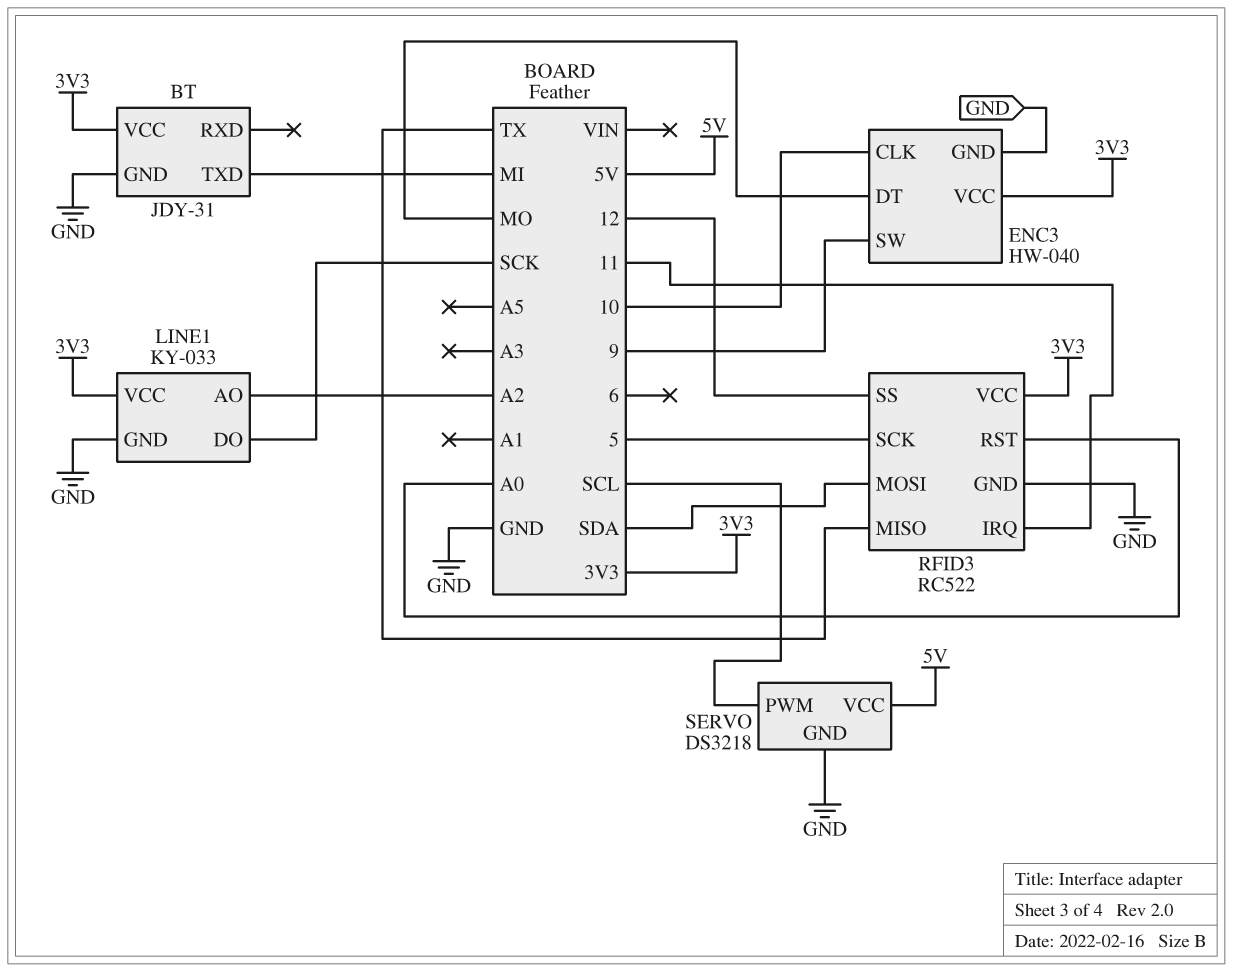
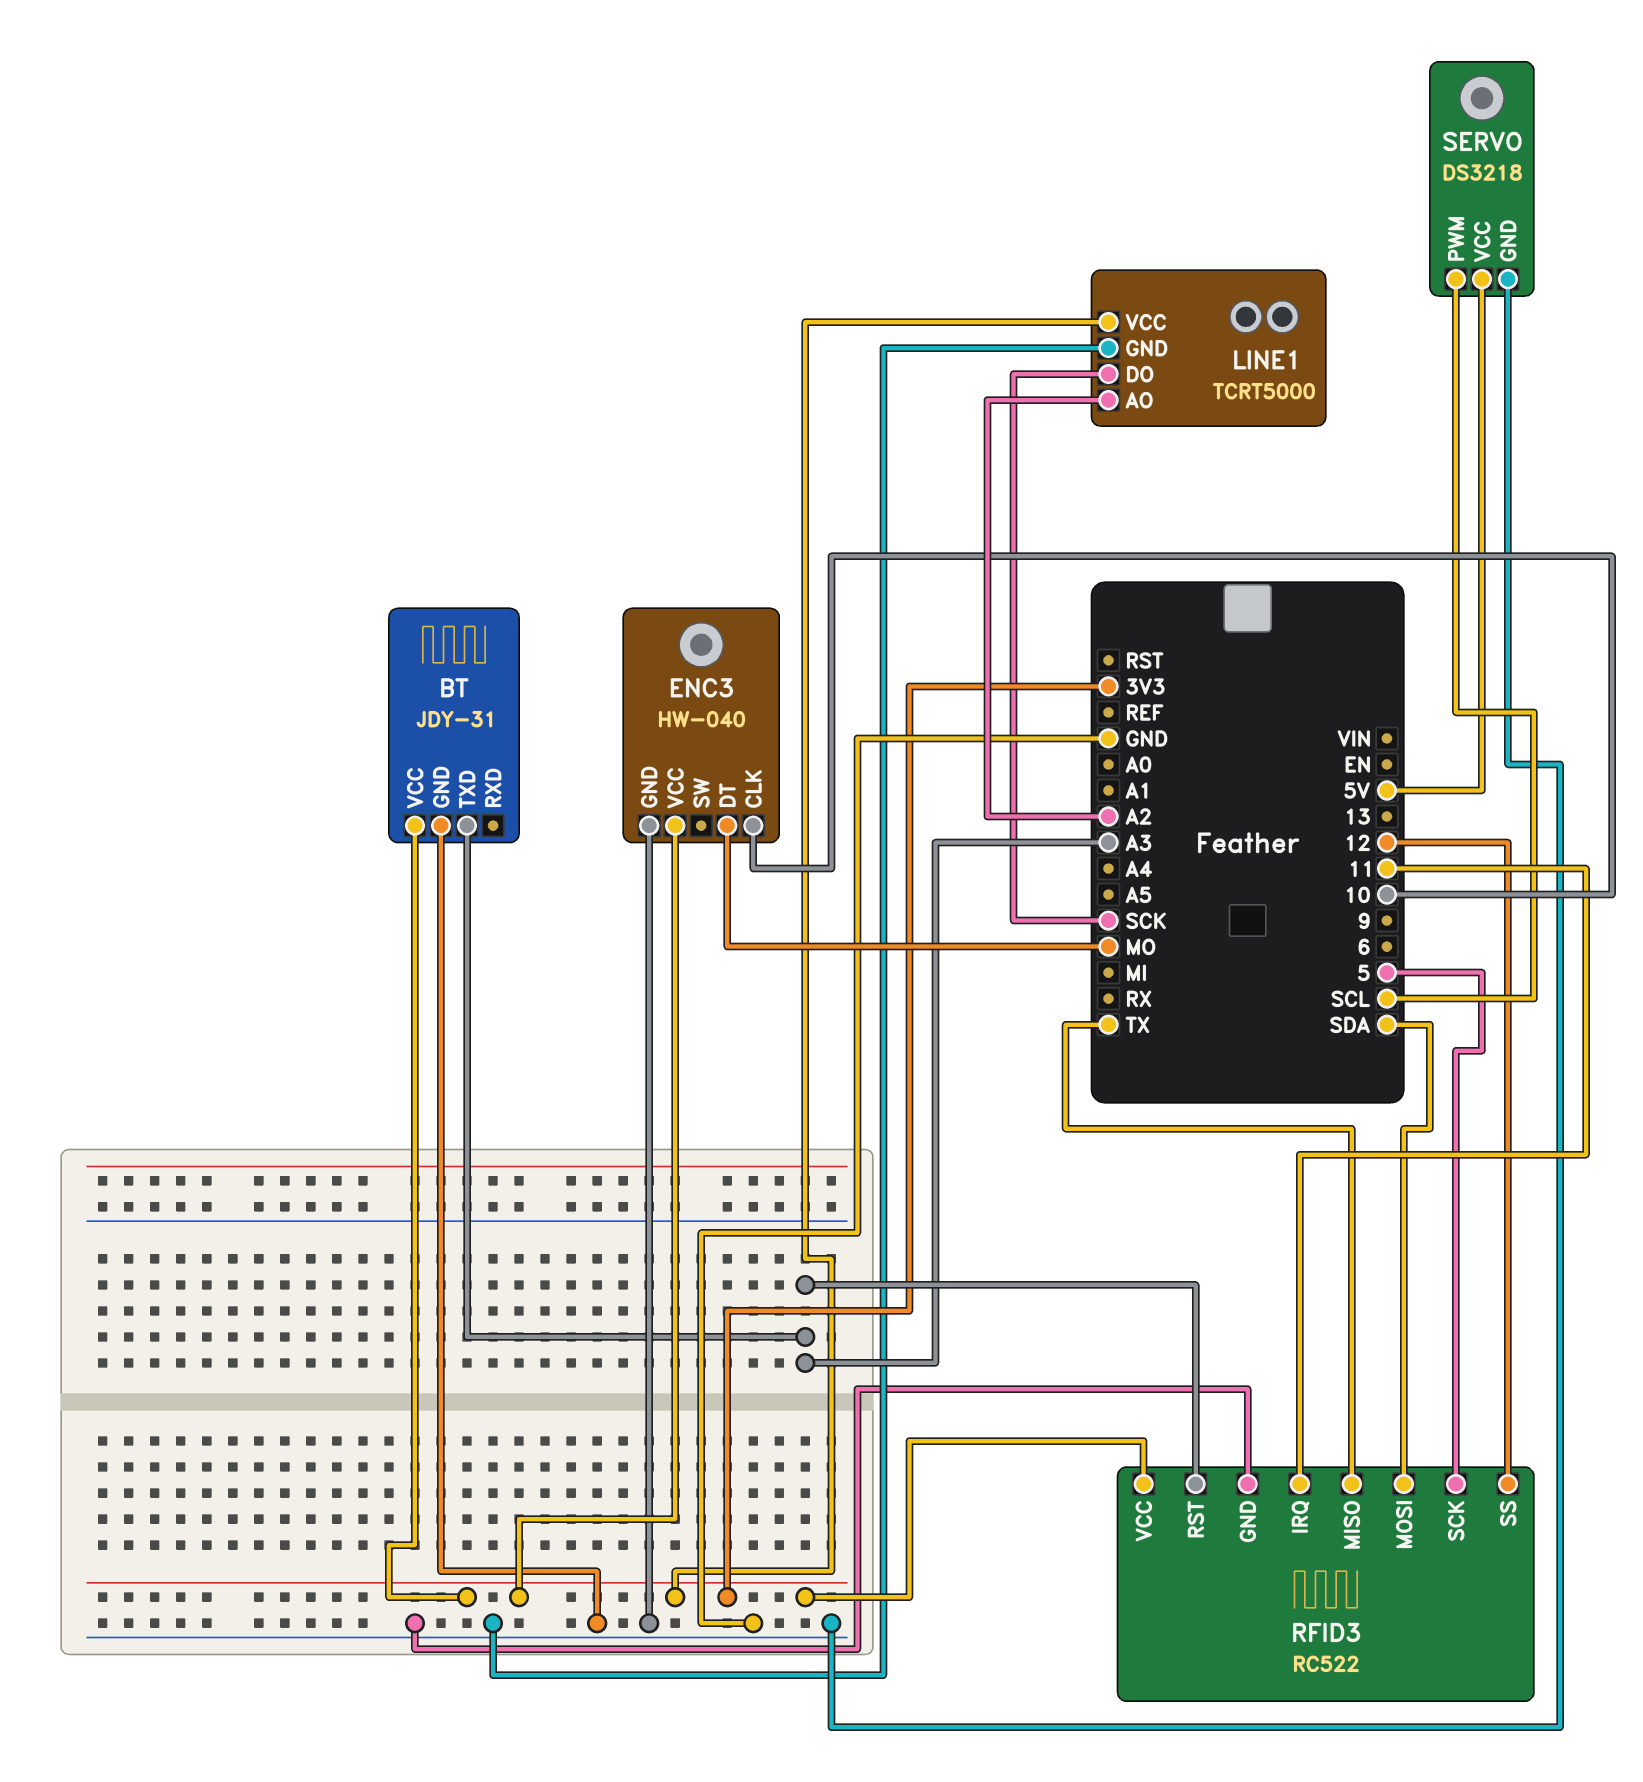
BT pin TXD: MI -> A3
ENC3 pin SW: 9 -> none
LINE1: KY-033 -> TCRT5000
RFID3 pin RST: A0 -> A3

